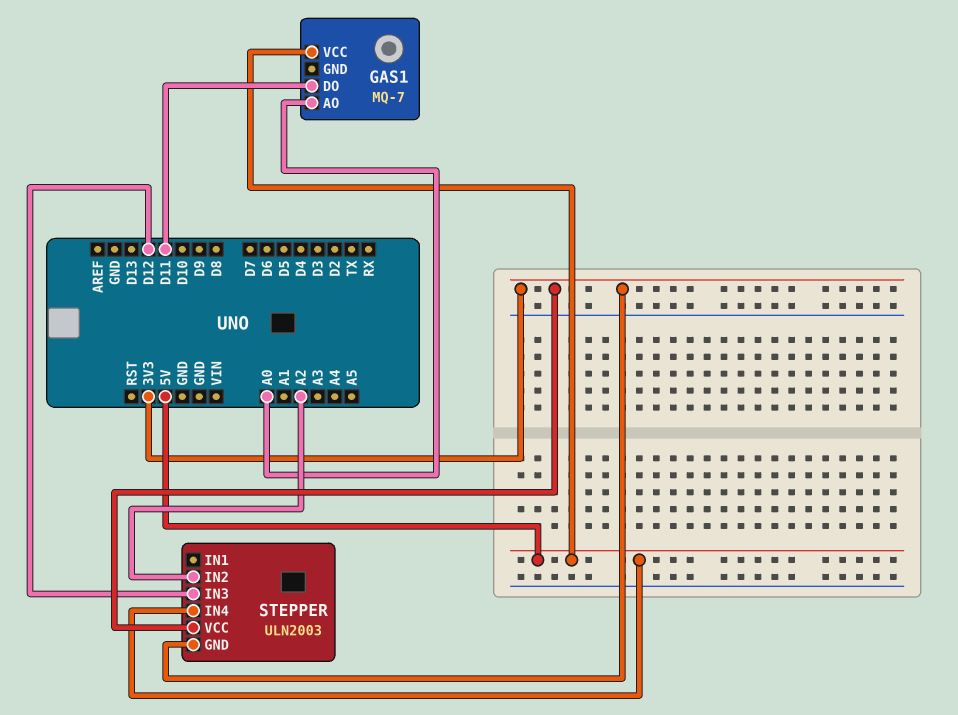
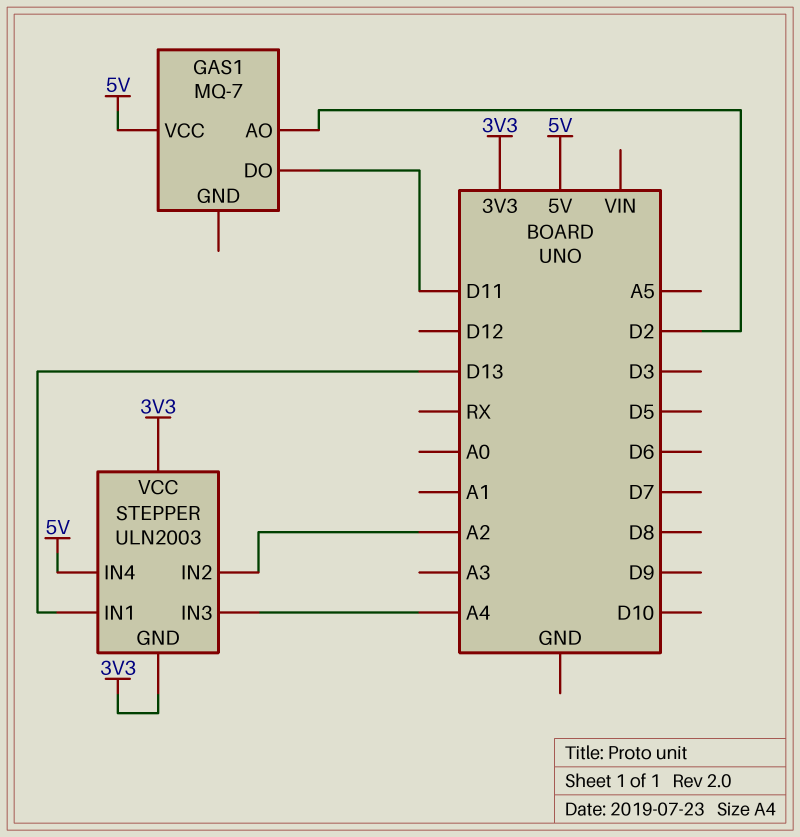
GAS1 pin AO: A0 -> D2
STEPPER pin IN1: none -> D13
STEPPER pin IN3: D12 -> A4

